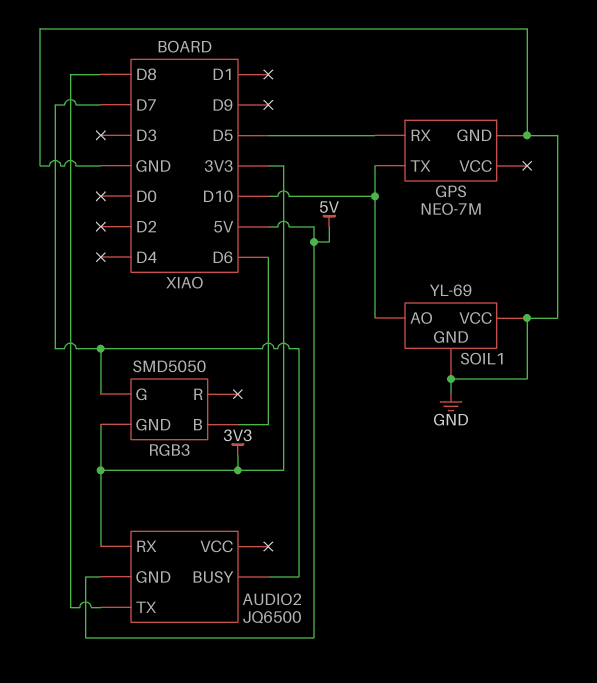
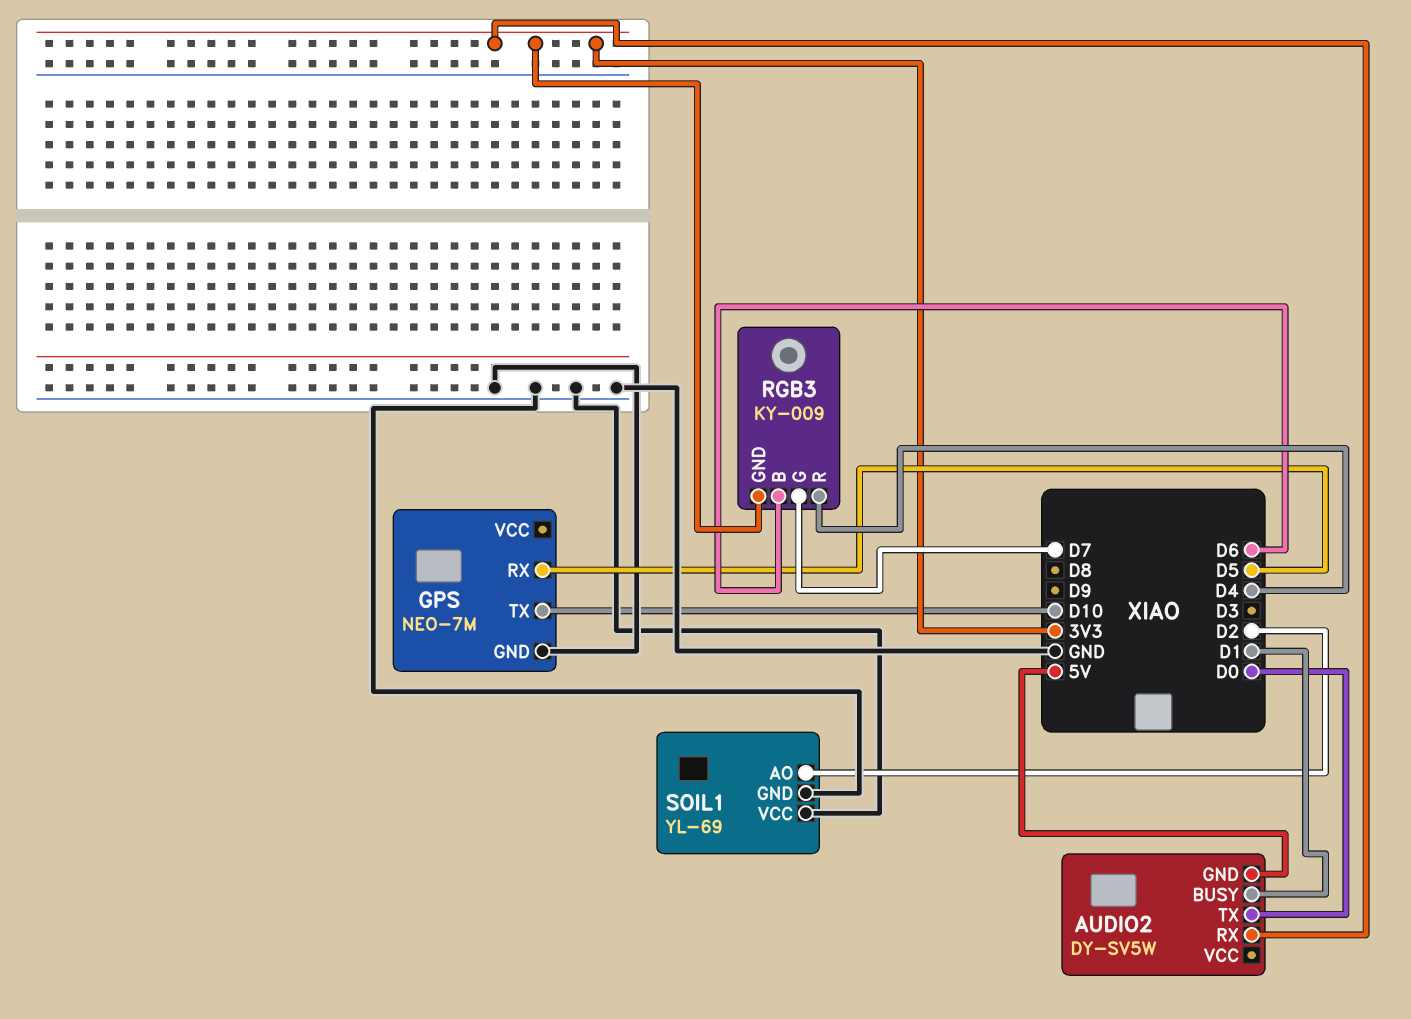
AUDIO2: JQ6500 -> DY-SV5W
AUDIO2 pin BUSY: D7 -> D1
AUDIO2 pin TX: D8 -> D0
RGB3: SMD5050 -> KY-009
RGB3 pin R: none -> D4
SOIL1 pin AO: D10 -> D2

